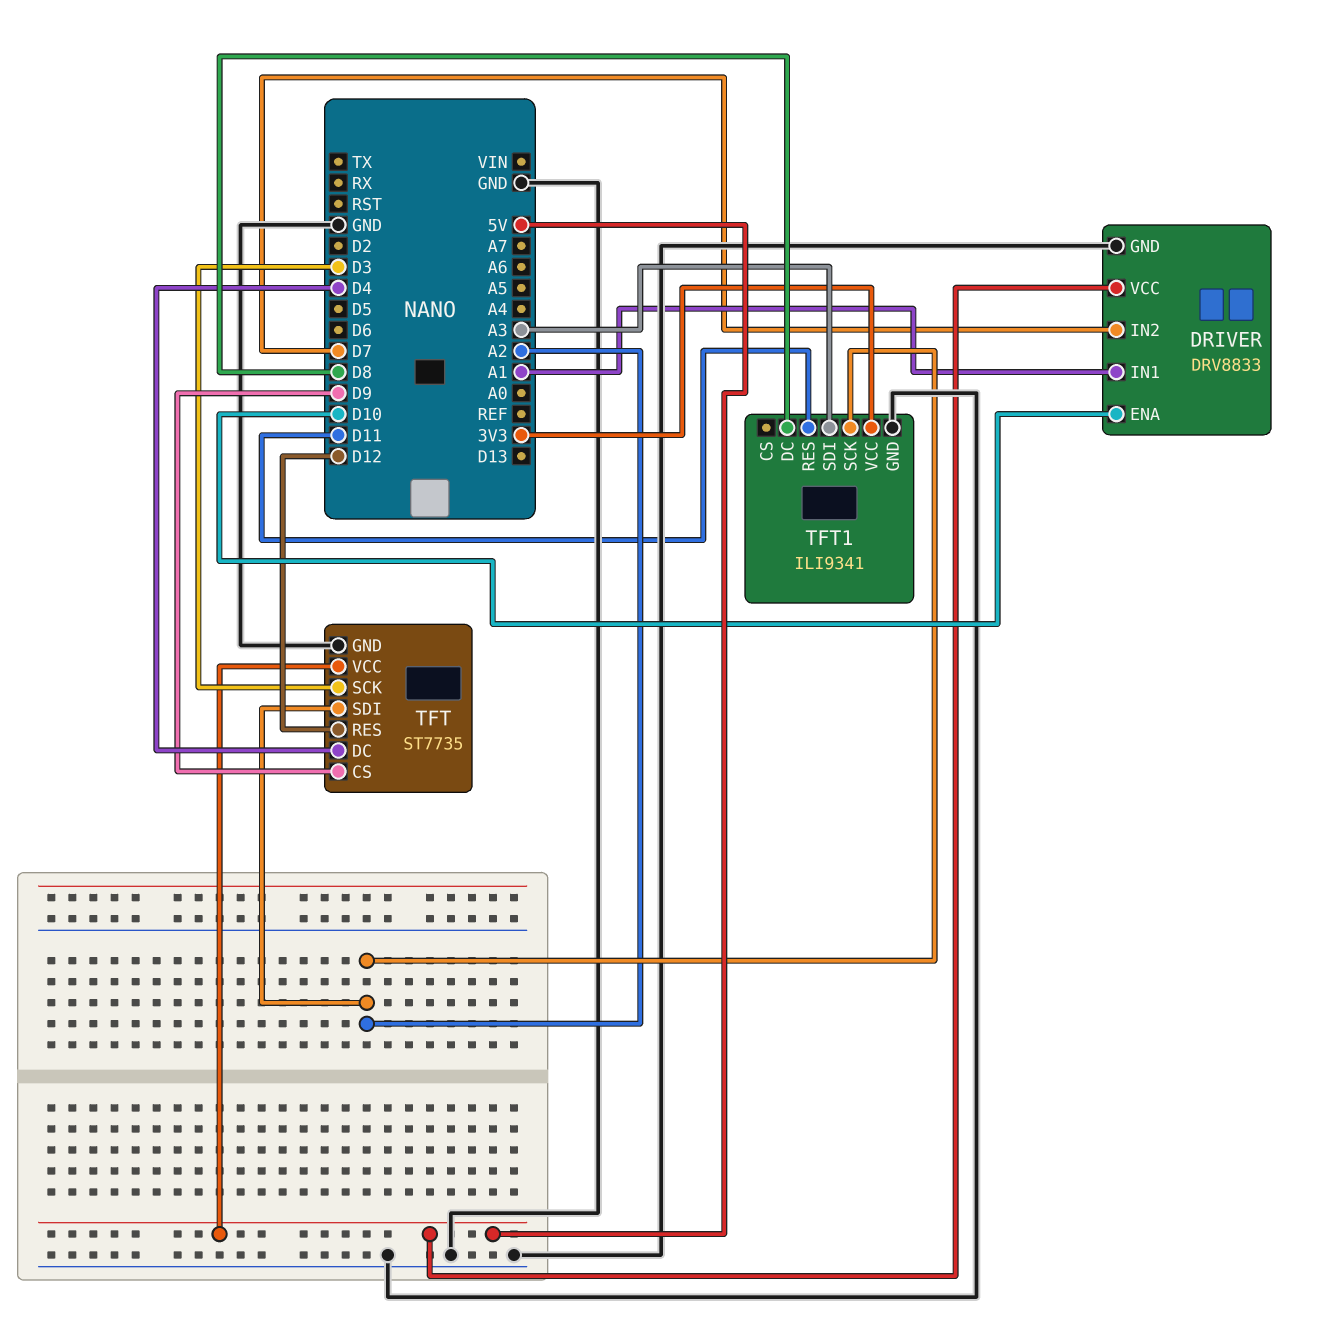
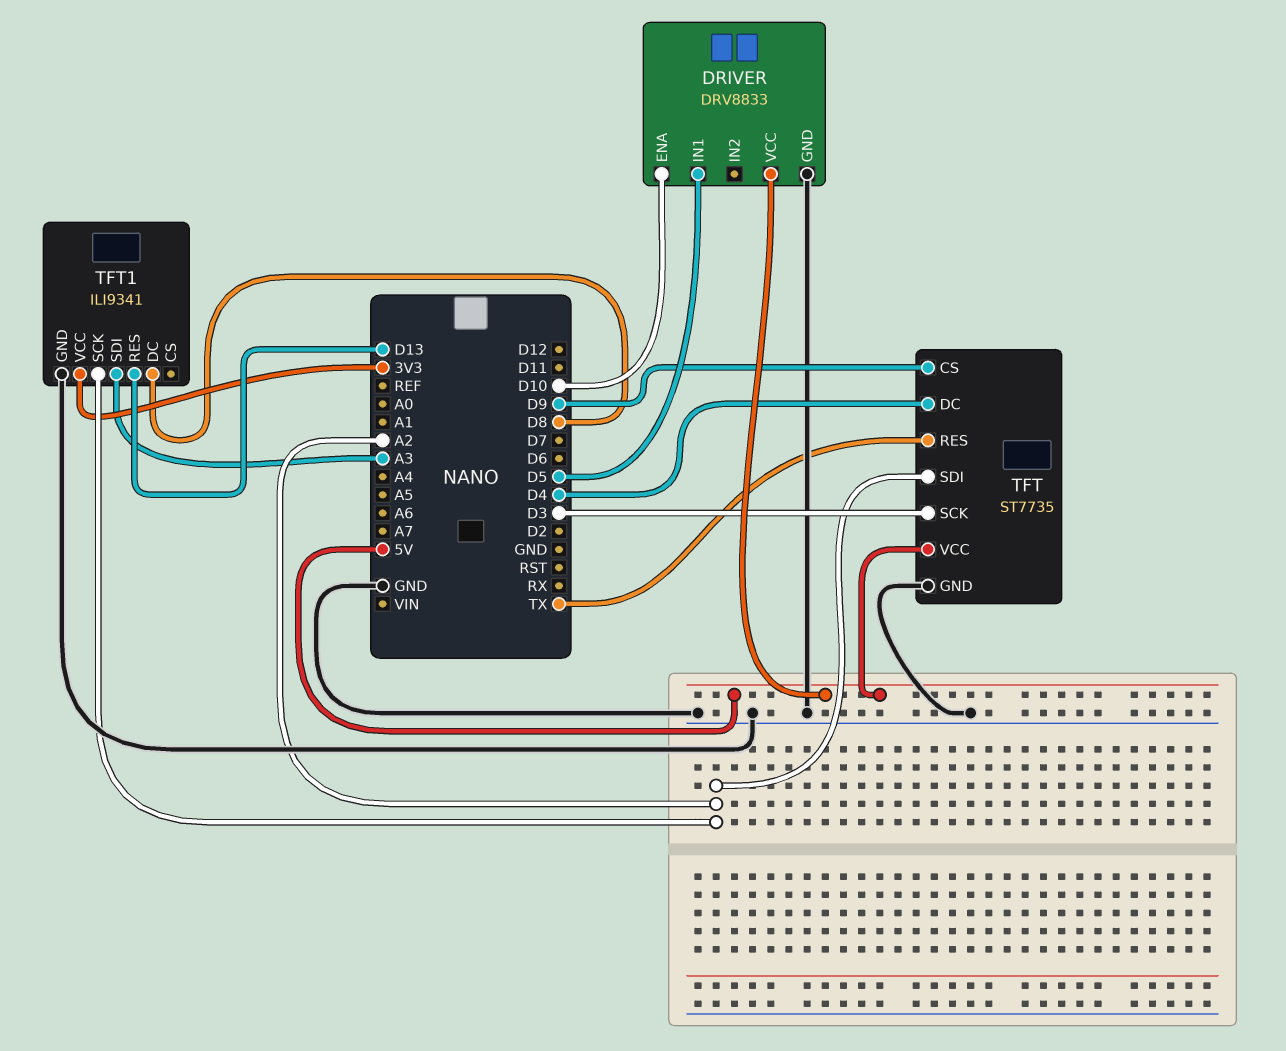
DRIVER pin IN1: A1 -> D5
DRIVER pin IN2: D7 -> none
TFT pin RES: D12 -> TX
TFT1 pin RES: D11 -> D13

